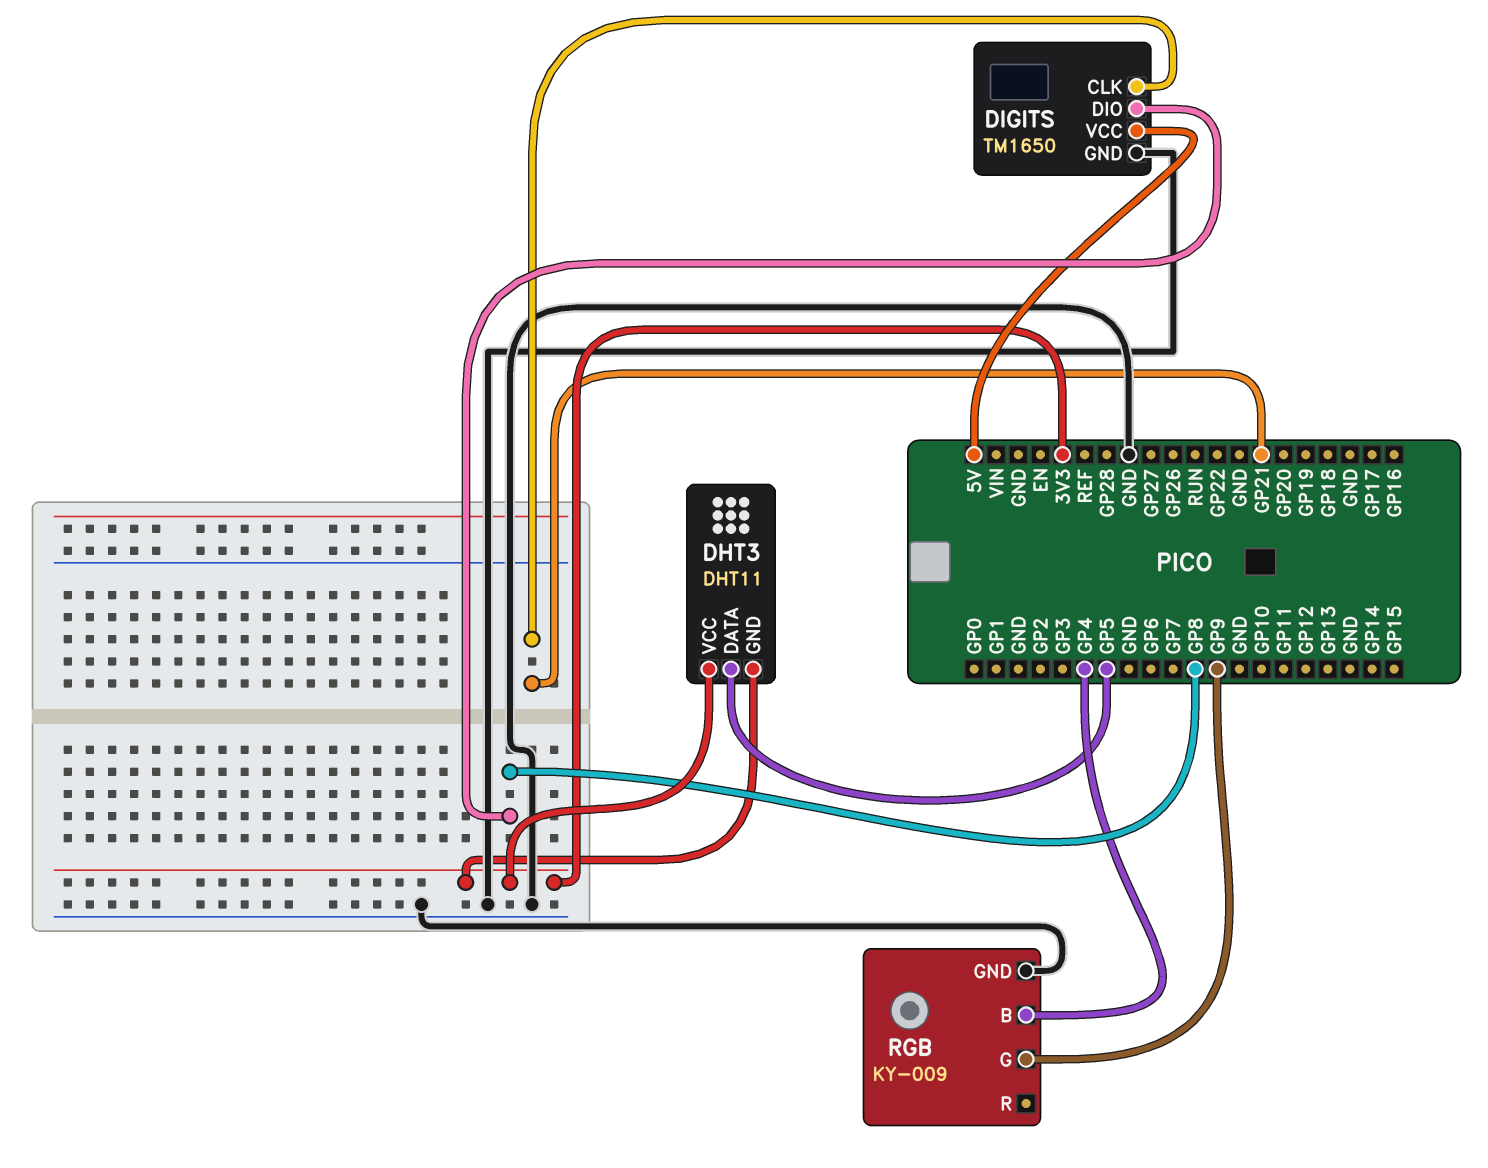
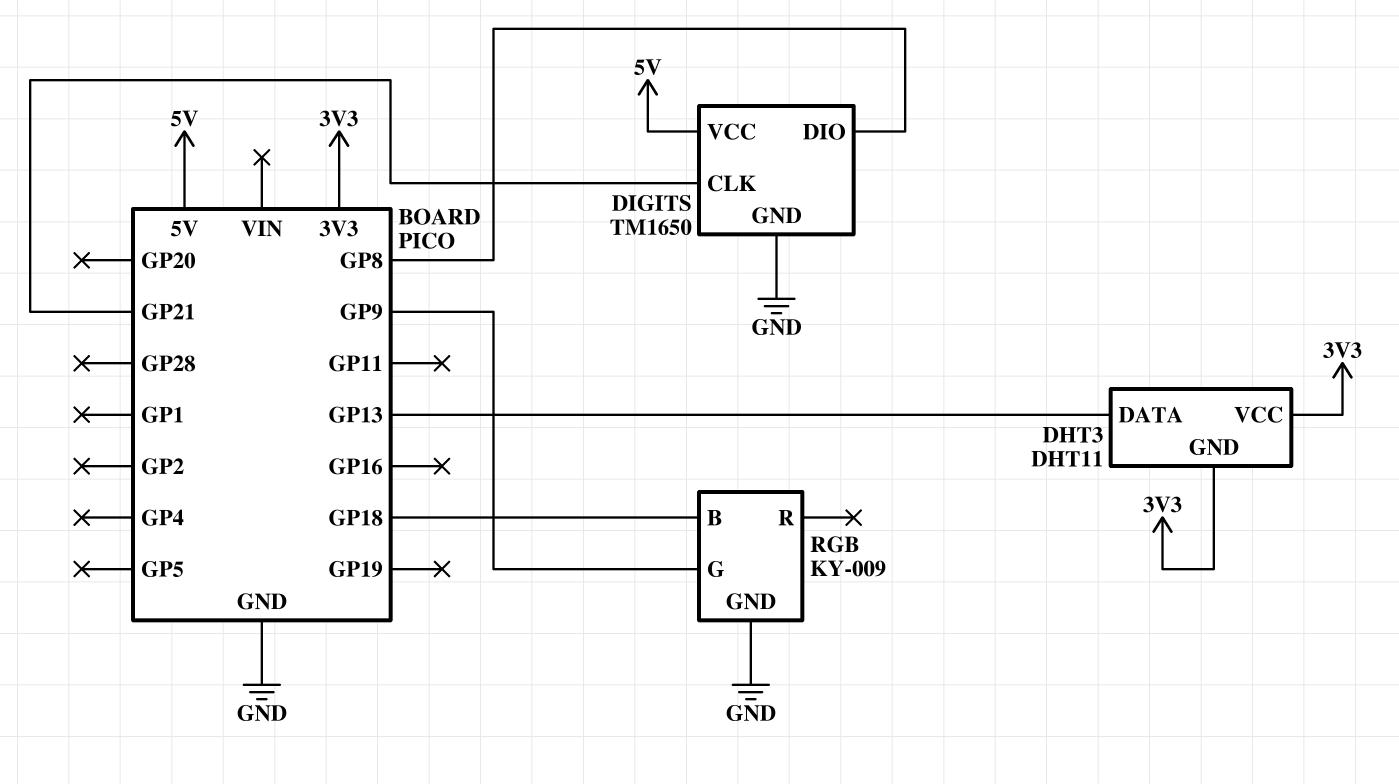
DHT3 pin DATA: GP5 -> GP13
RGB pin B: GP4 -> GP18

